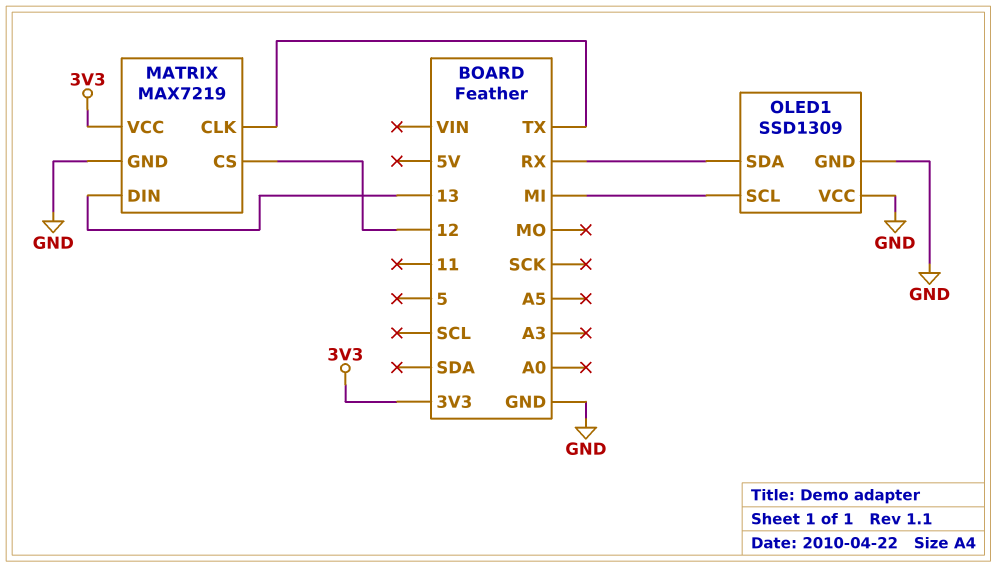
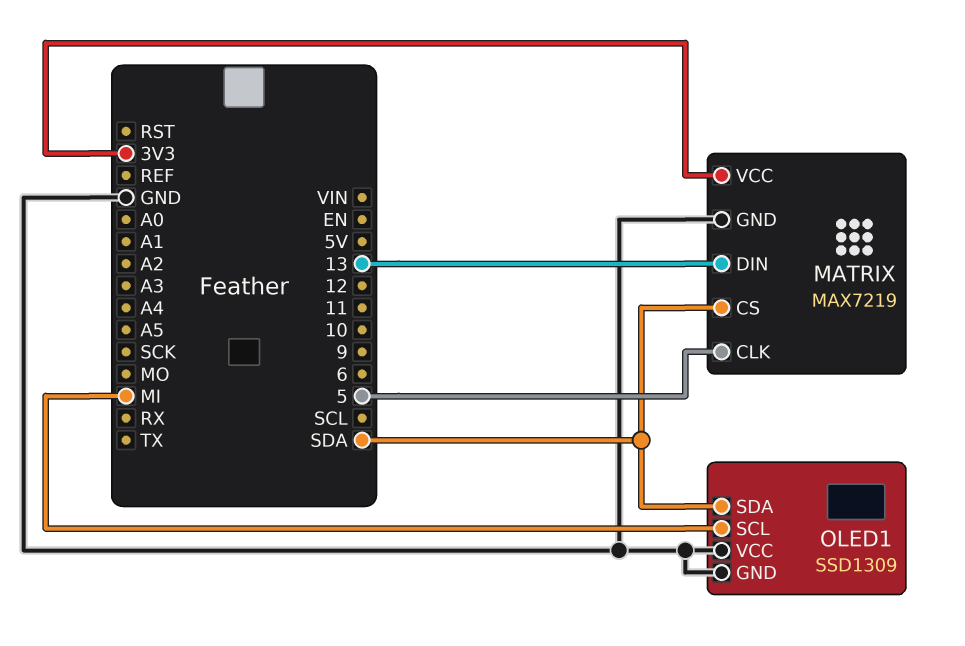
MATRIX pin CLK: TX -> 5
MATRIX pin CS: 12 -> SDA
OLED1 pin SDA: RX -> SDA

